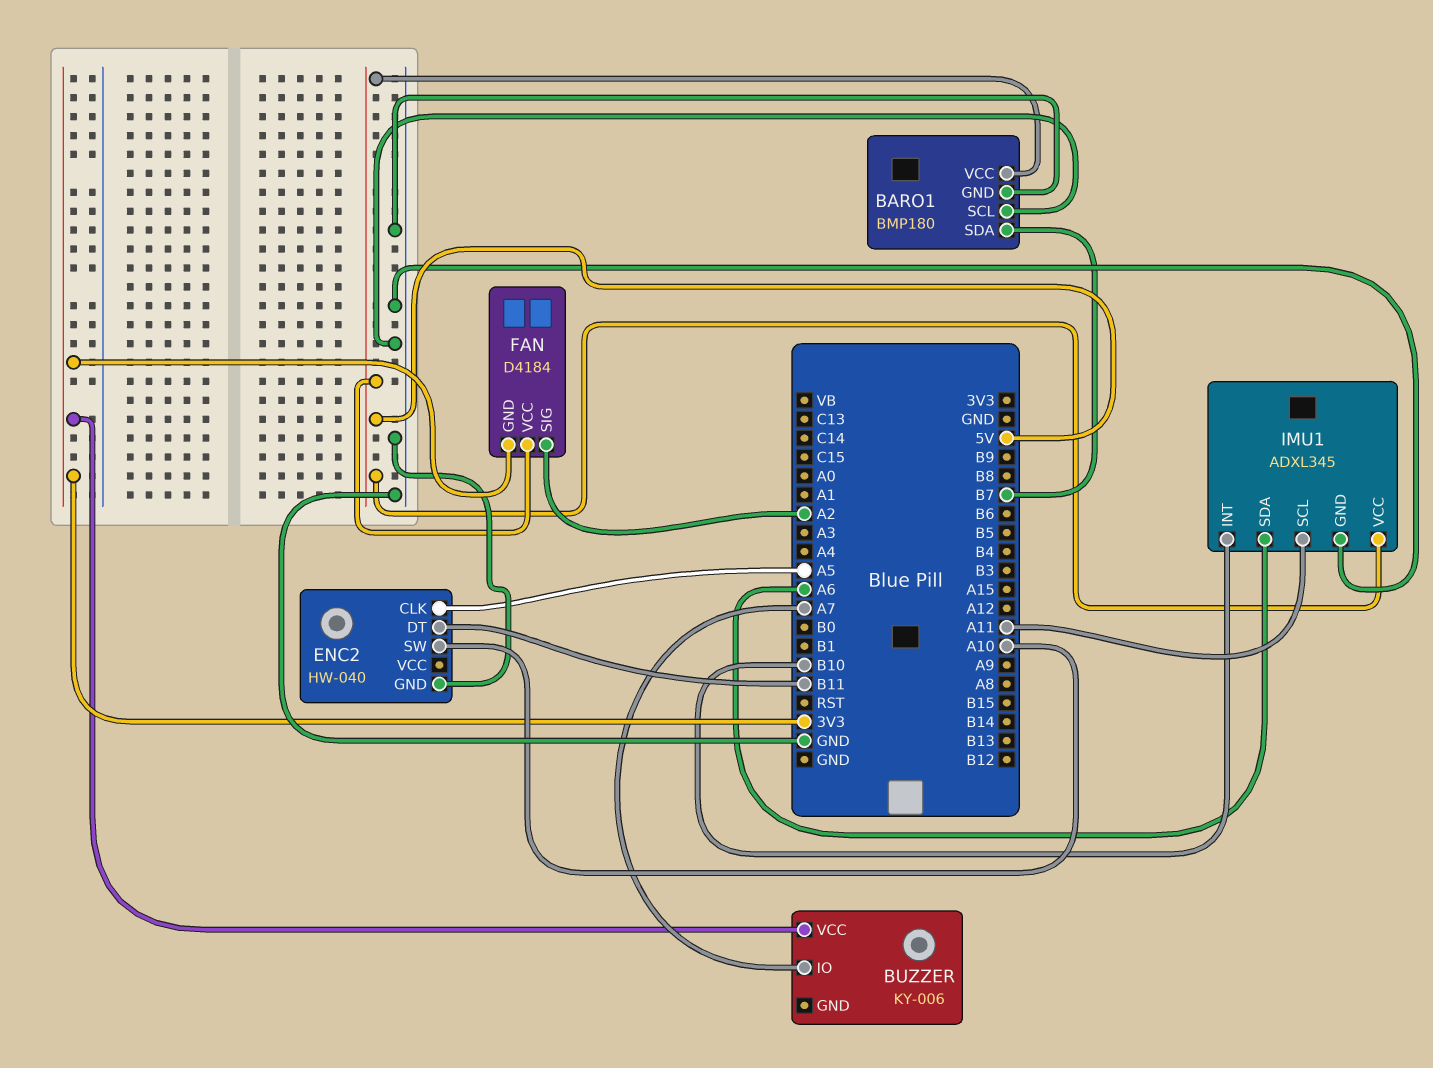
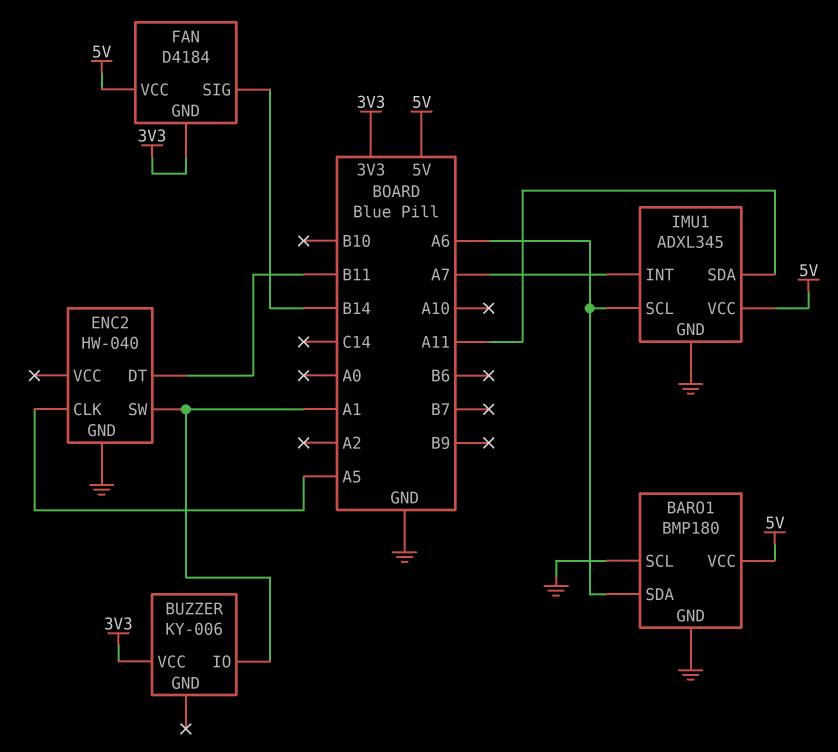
BARO1 pin SDA: B7 -> A6
BUZZER pin IO: A7 -> A1
ENC2 pin SW: A10 -> A1
FAN pin SIG: A2 -> B14
IMU1 pin INT: B10 -> A7
IMU1 pin SCL: A11 -> A6
IMU1 pin SDA: A6 -> A11

